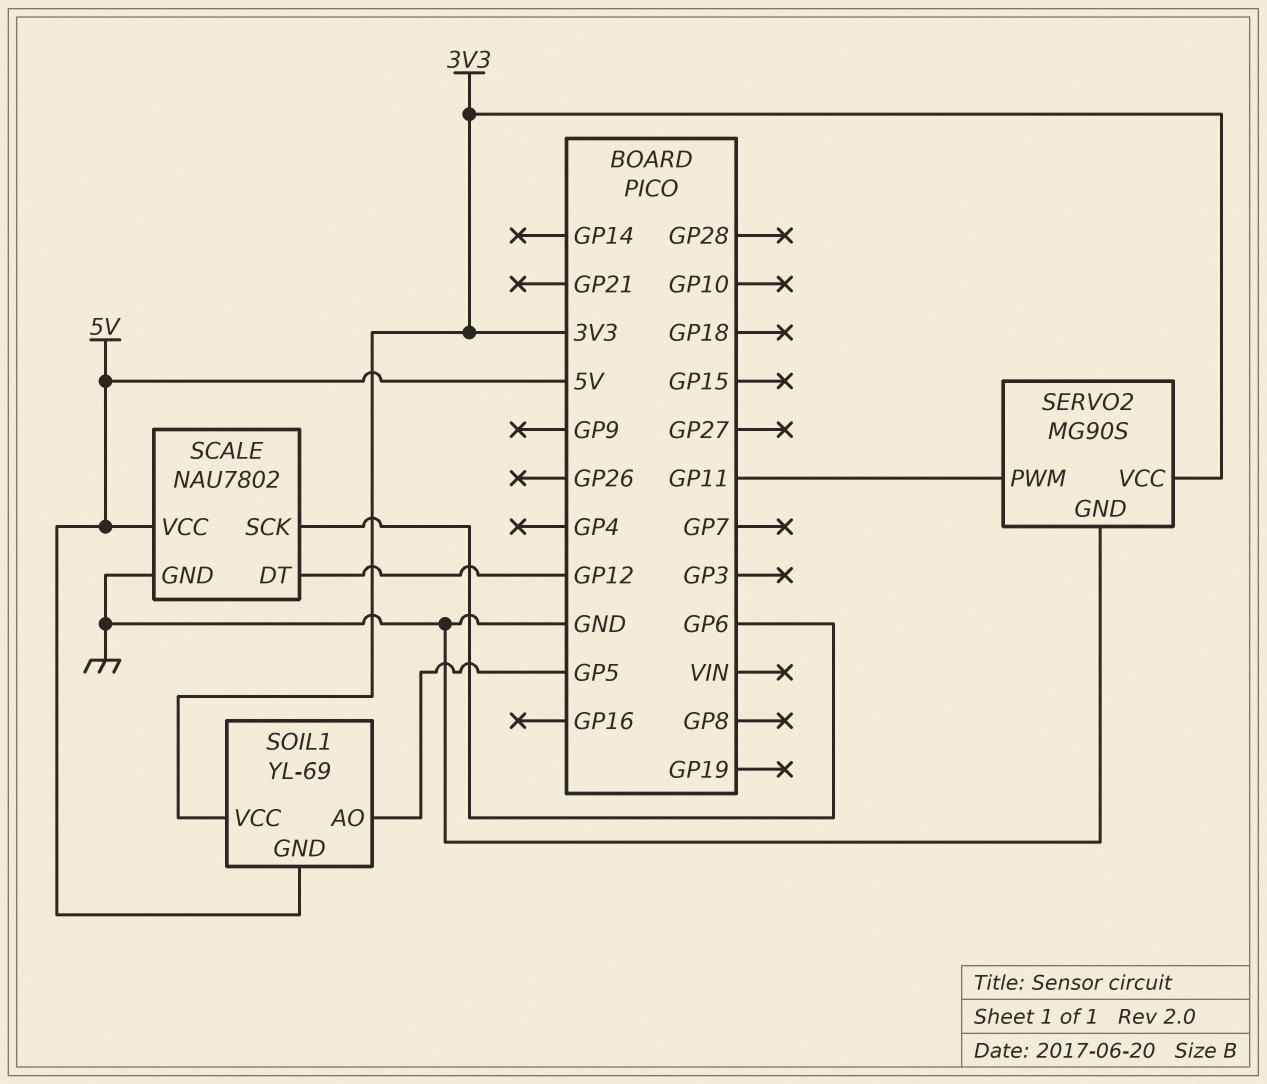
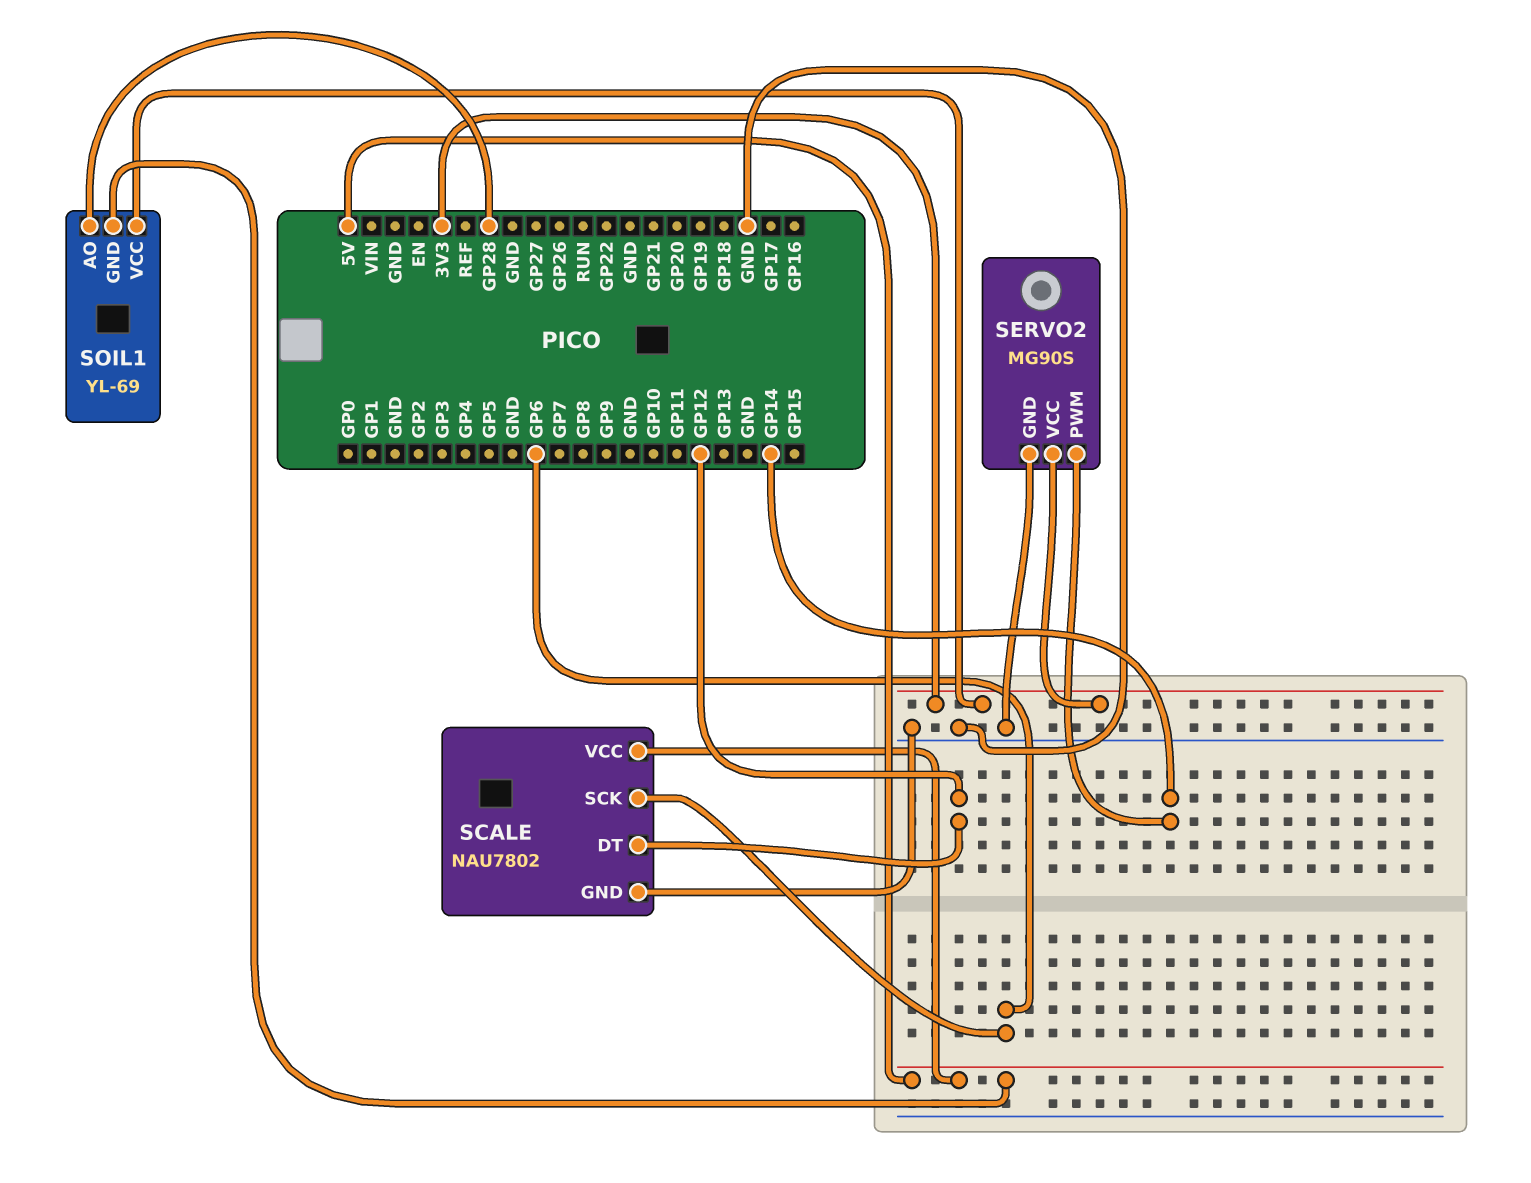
SERVO2 pin PWM: GP11 -> GP14
SOIL1 pin AO: GP5 -> GP28

